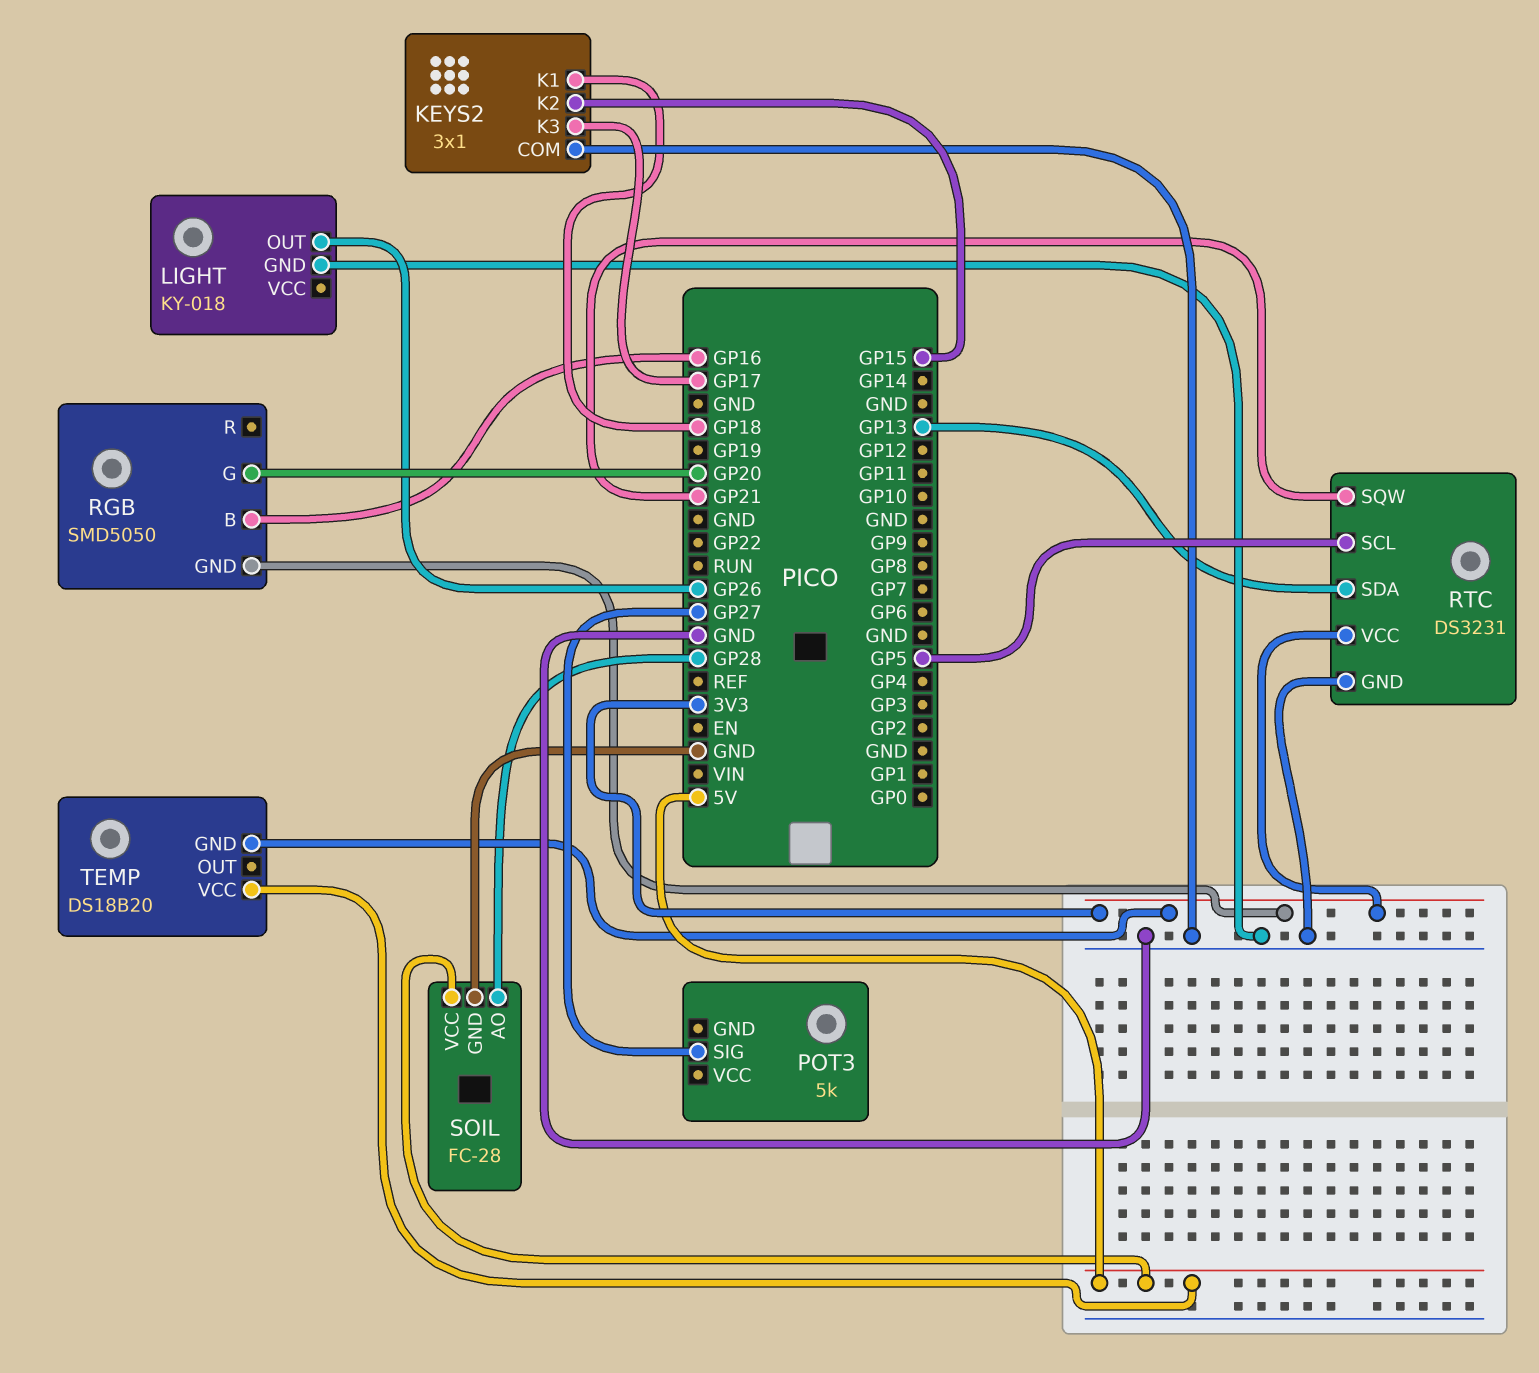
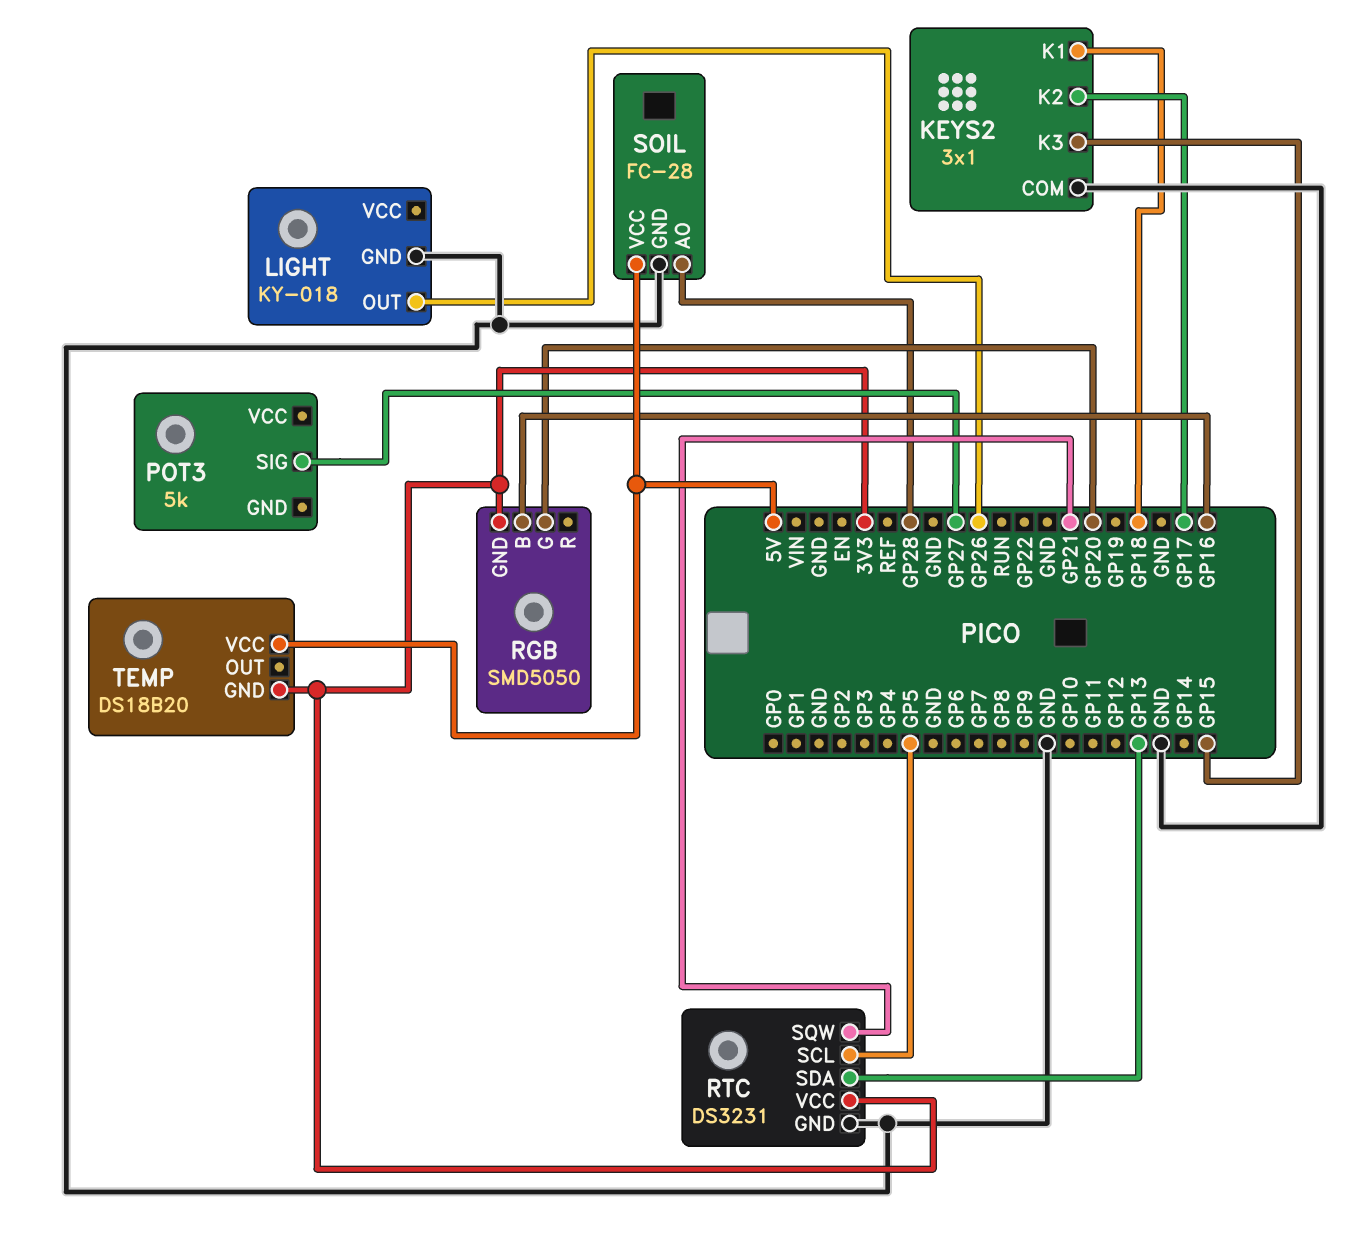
KEYS2 pin K2: GP15 -> GP17
KEYS2 pin K3: GP17 -> GP15

